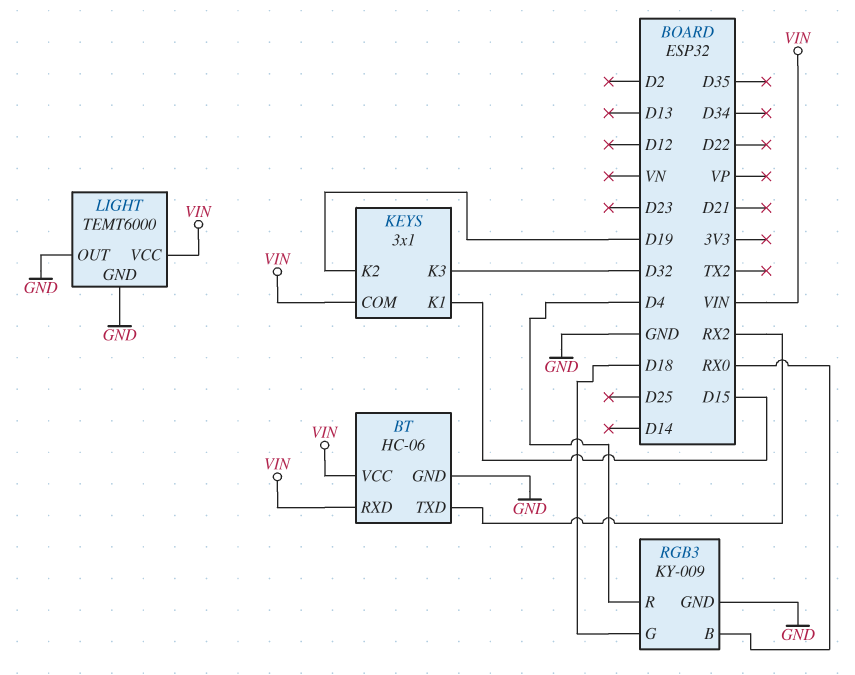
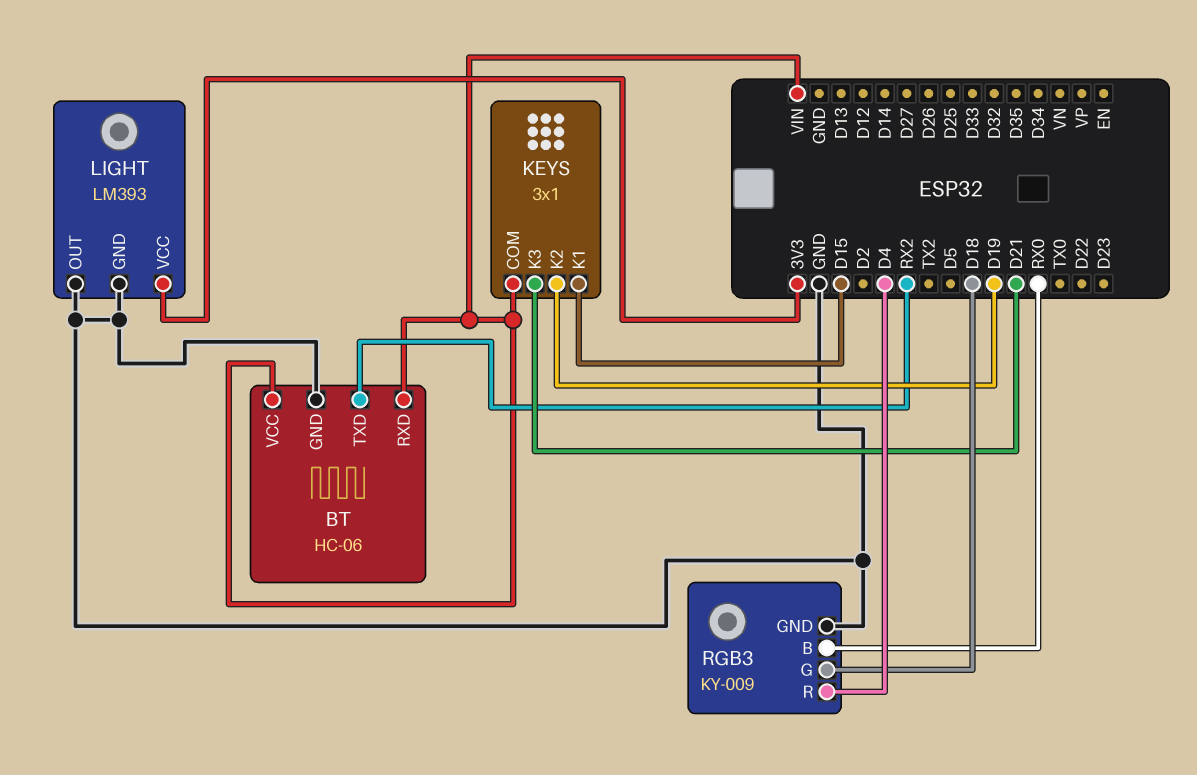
KEYS pin K3: D32 -> D21
LIGHT: TEMT6000 -> LM393
LIGHT pin VCC: VIN -> 3V3

